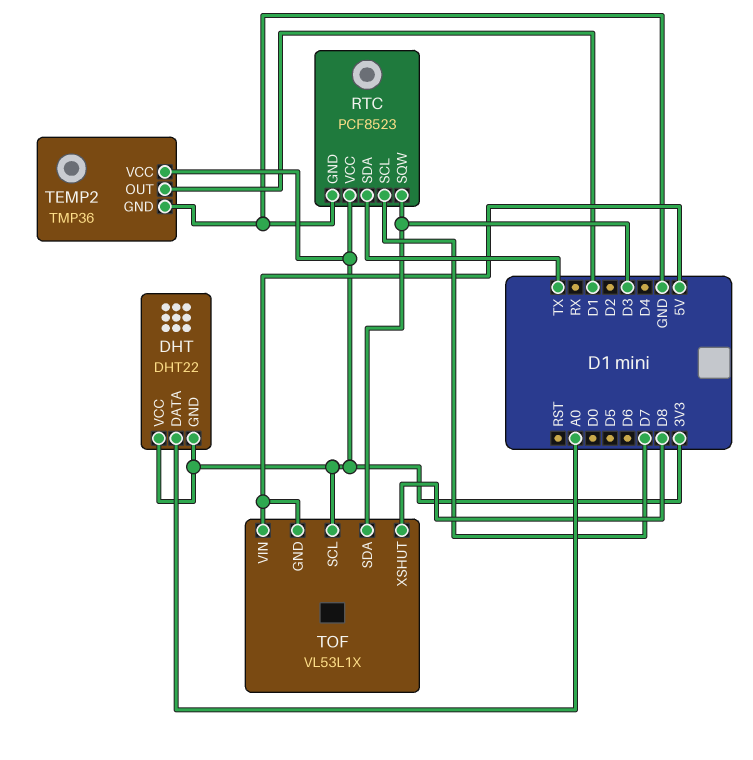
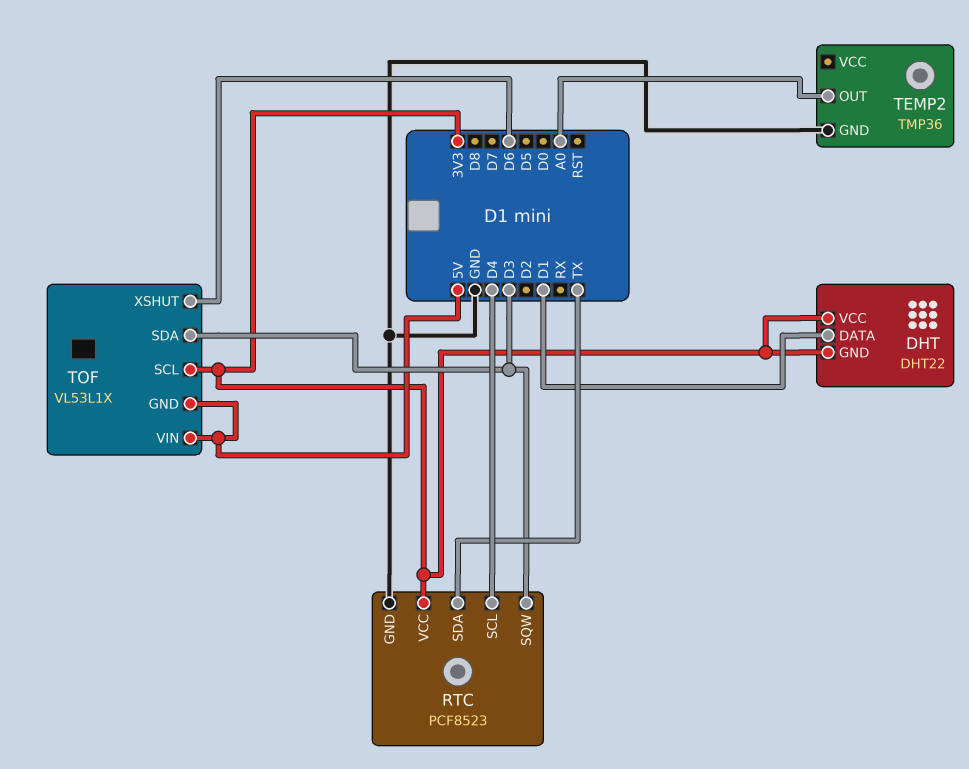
DHT pin DATA: A0 -> D1
RTC pin SCL: D7 -> D4
TEMP2 pin OUT: D1 -> A0
TEMP2 pin VCC: 3V3 -> none
TOF pin XSHUT: D8 -> D6

